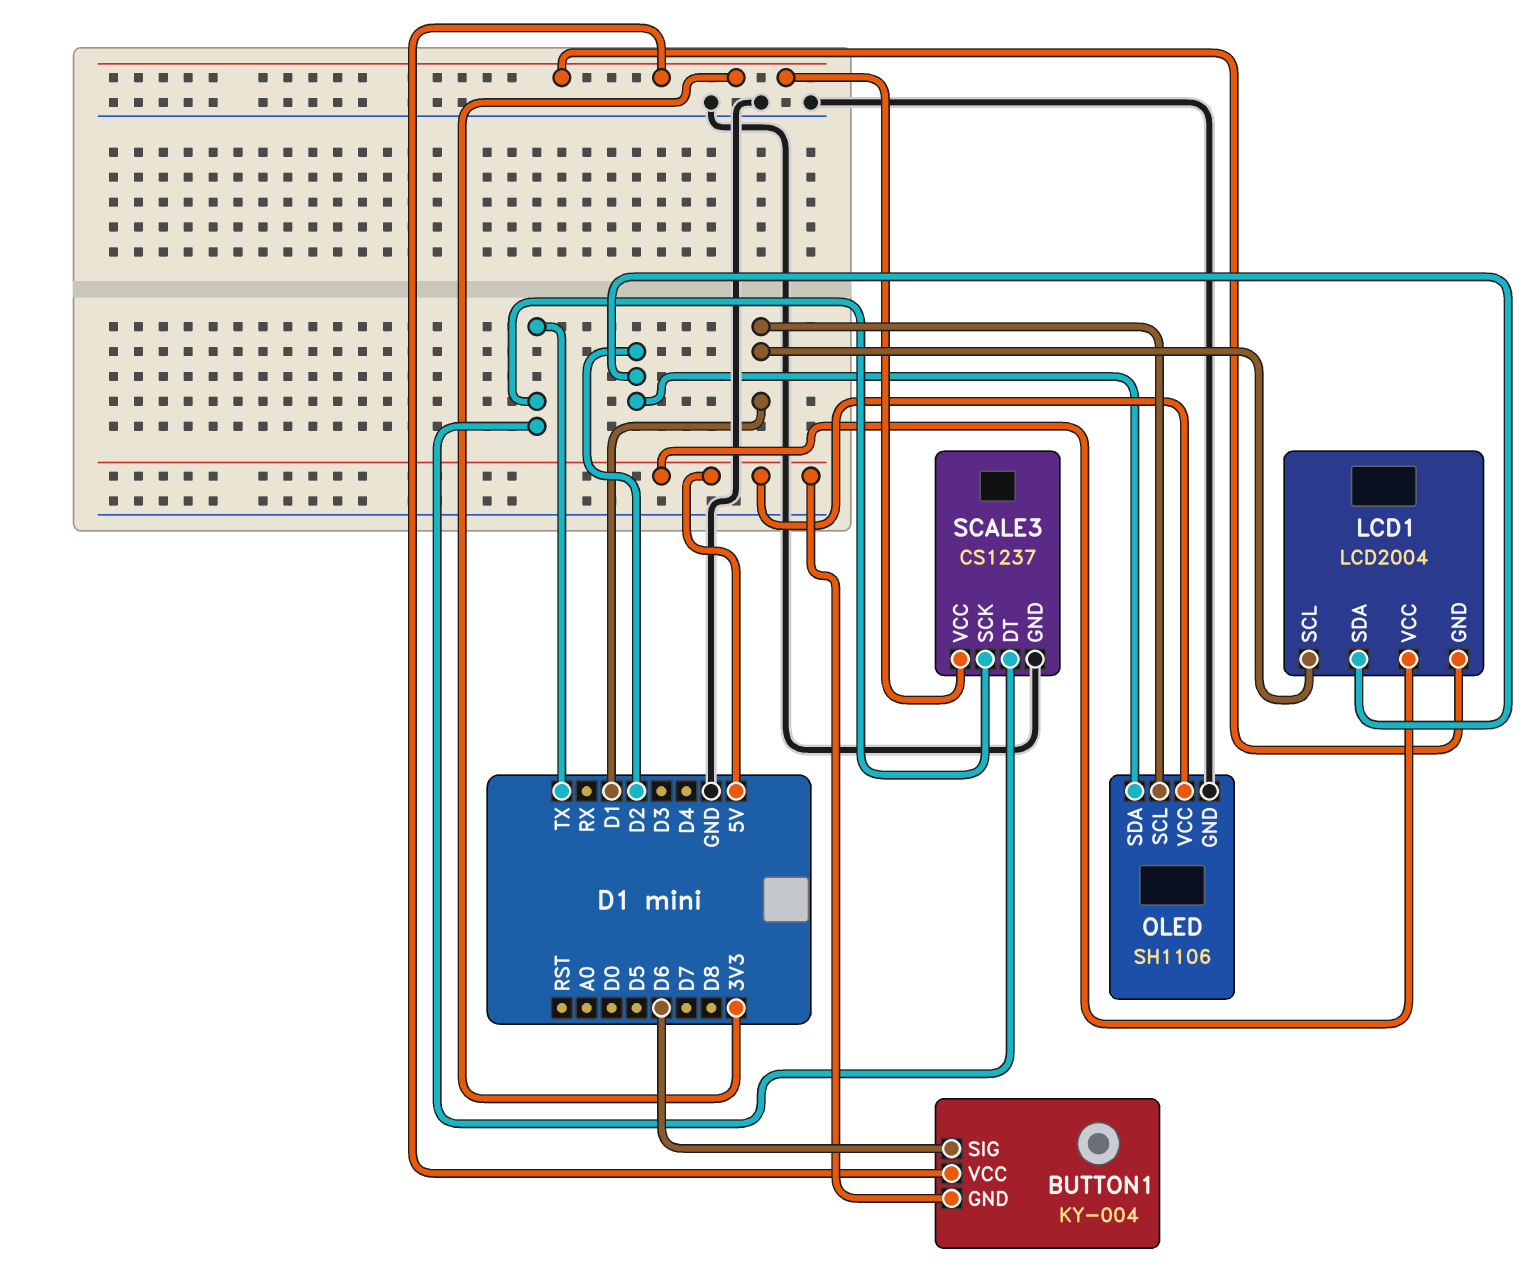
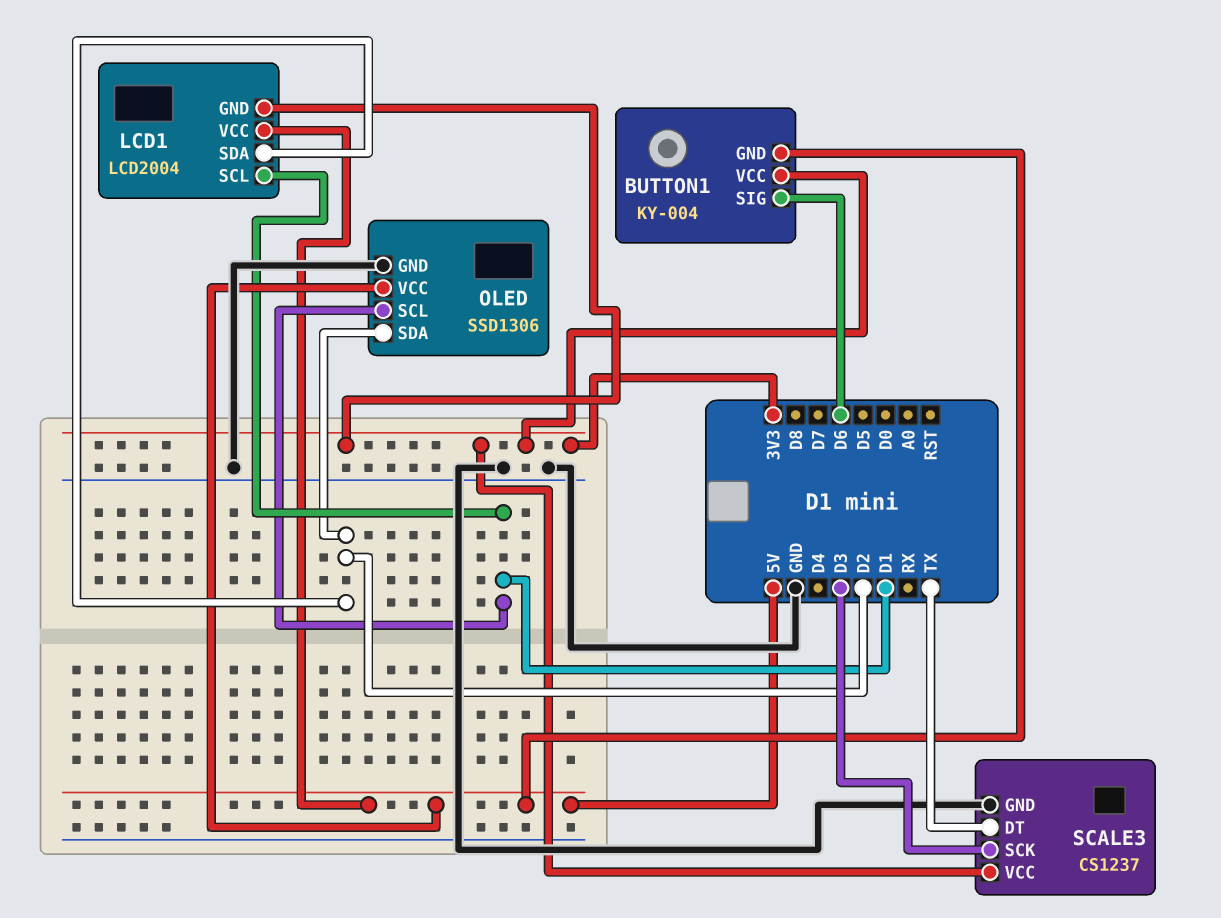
OLED: SH1106 -> SSD1306
SCALE3 pin SCK: TX -> D3

